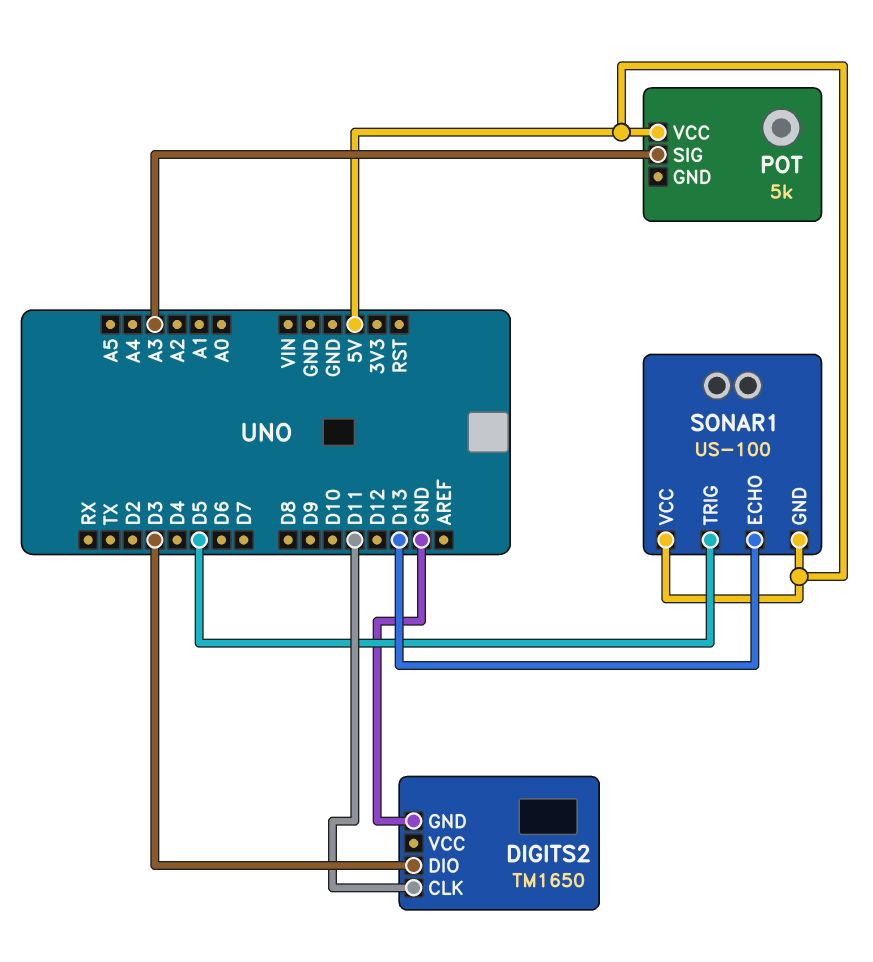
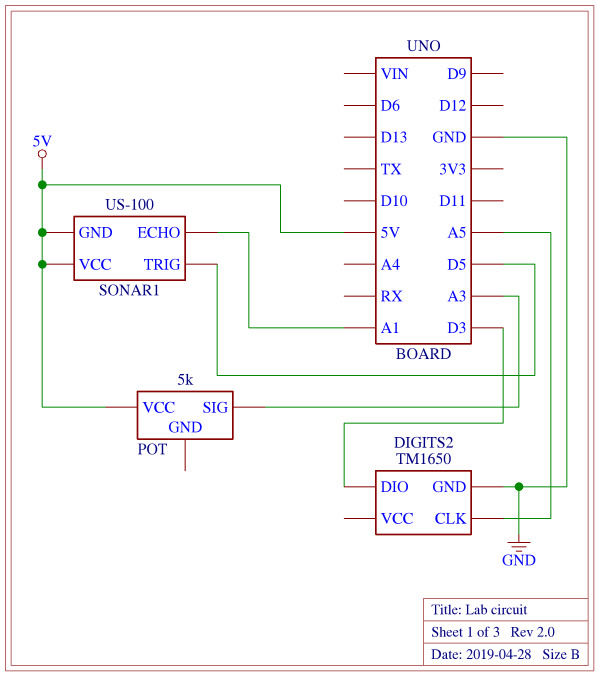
DIGITS2 pin CLK: D11 -> A5
SONAR1 pin ECHO: D13 -> A1

